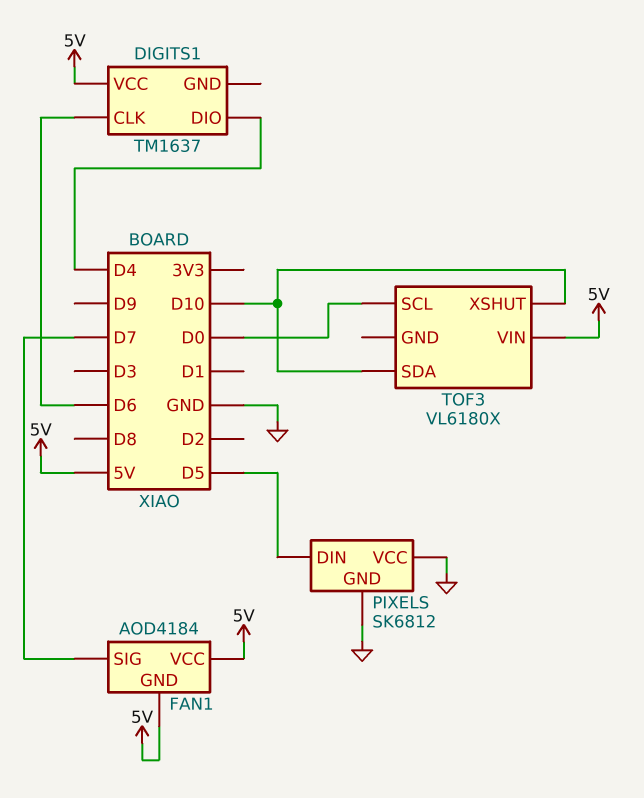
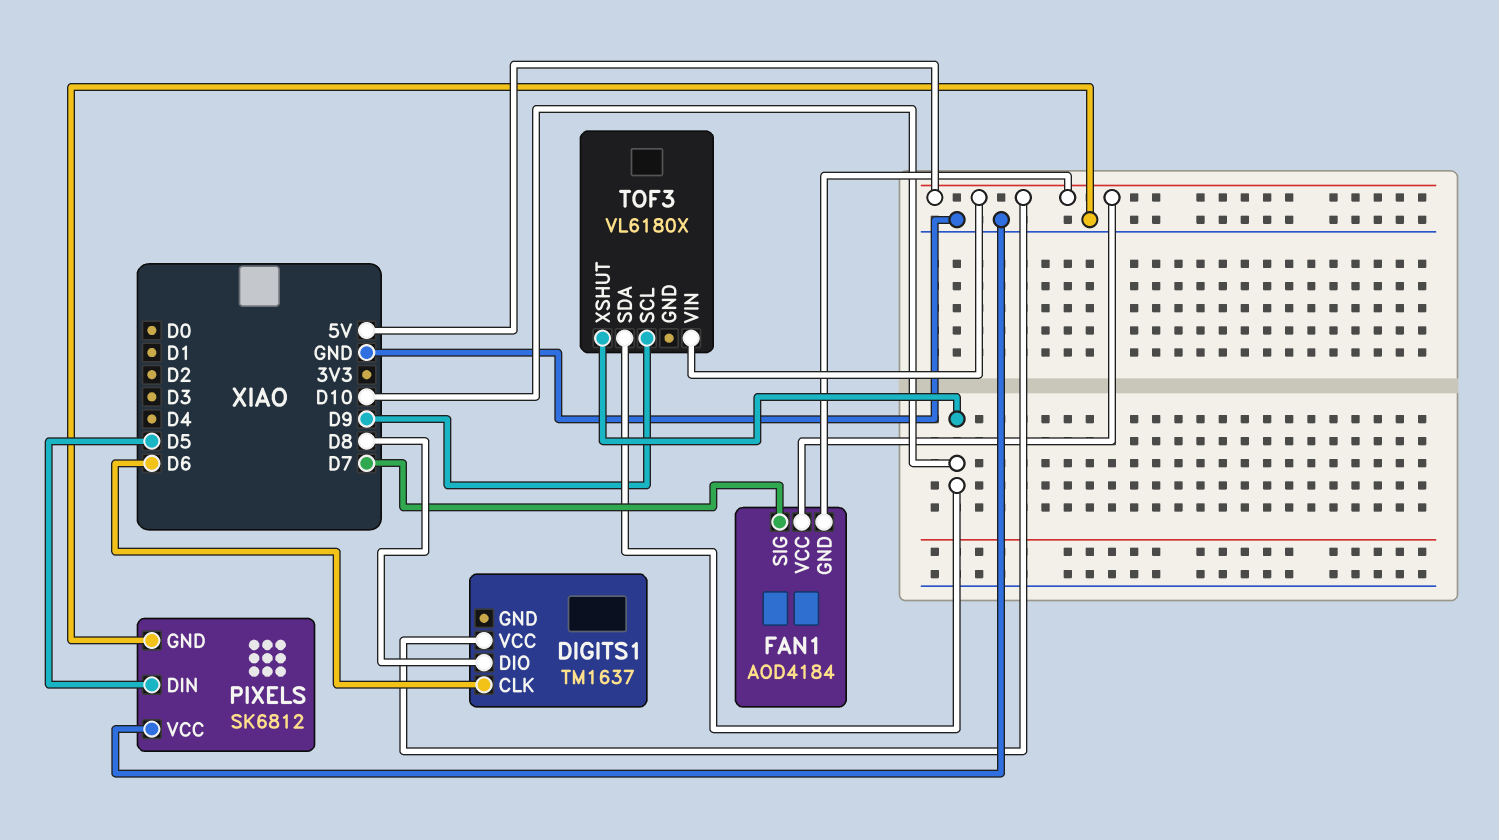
DIGITS1 pin DIO: D4 -> D8
TOF3 pin SCL: D0 -> D9

